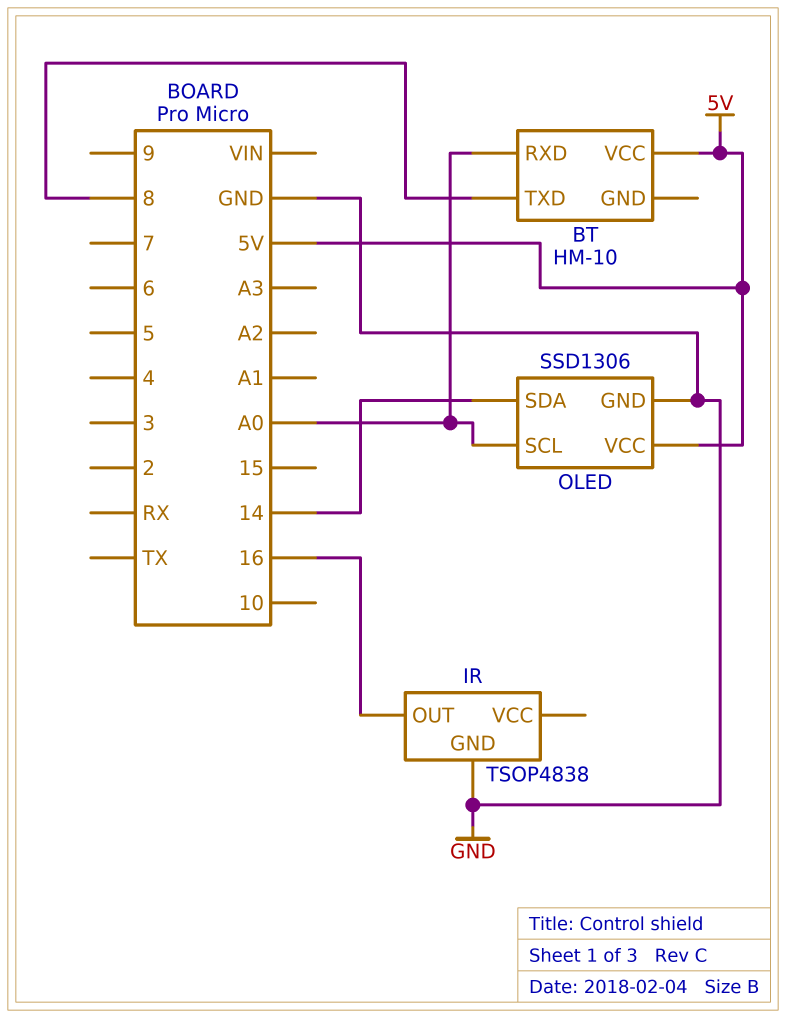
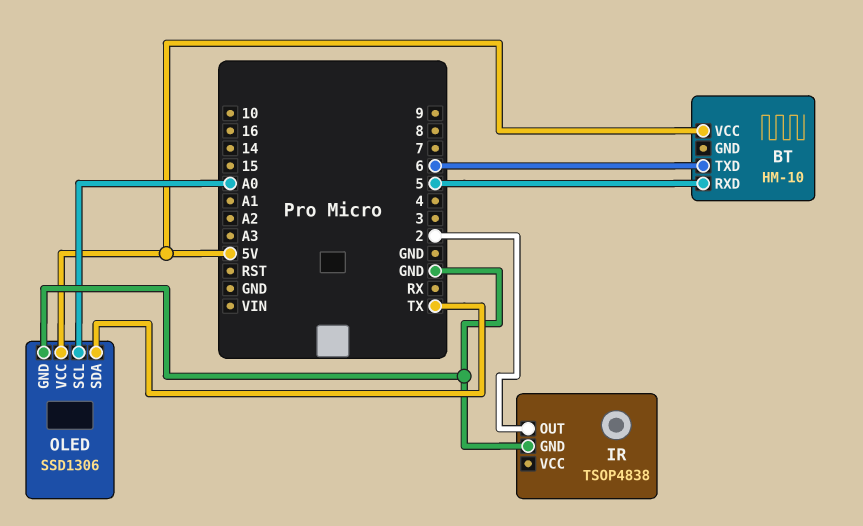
BT pin RXD: A0 -> 5
BT pin TXD: 8 -> 6
IR pin OUT: 16 -> 2
OLED pin SDA: 14 -> TX

